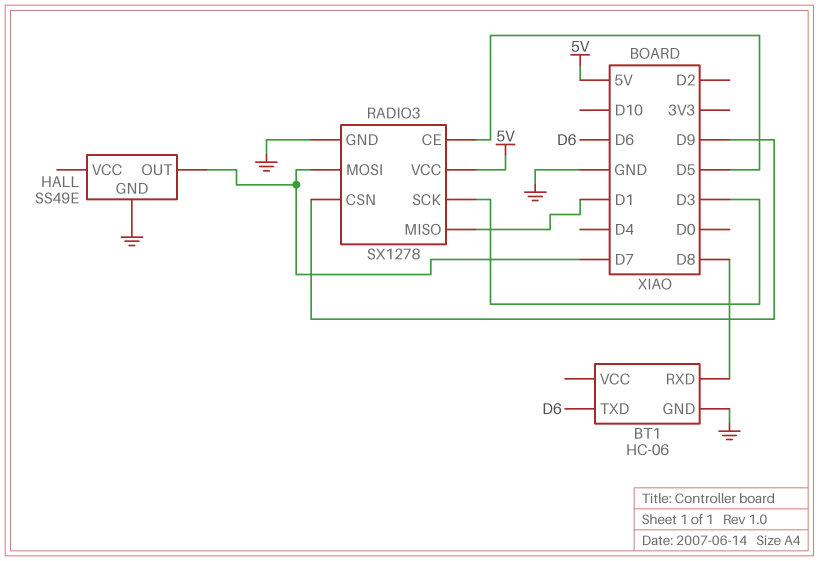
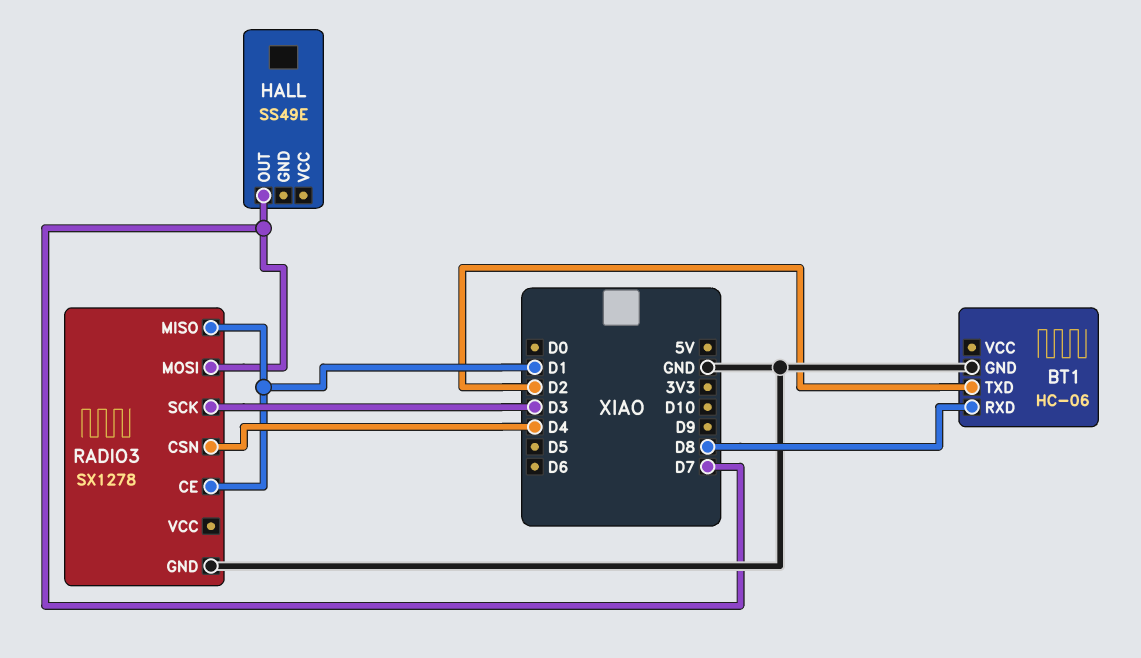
BT1 pin TXD: D6 -> D2
HALL pin GND: GND -> none
RADIO3 pin CE: D5 -> D1
RADIO3 pin CSN: D9 -> D4
RADIO3 pin VCC: 5V -> none

